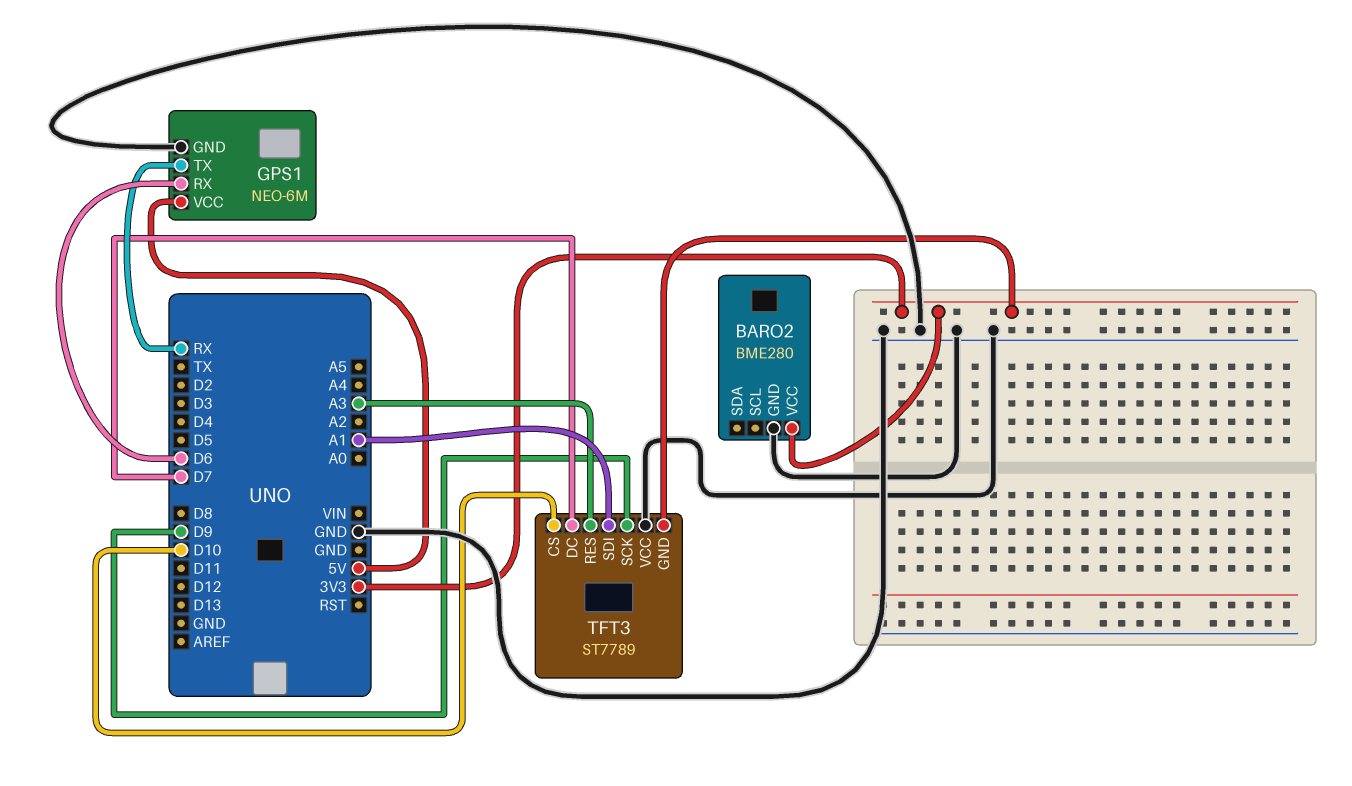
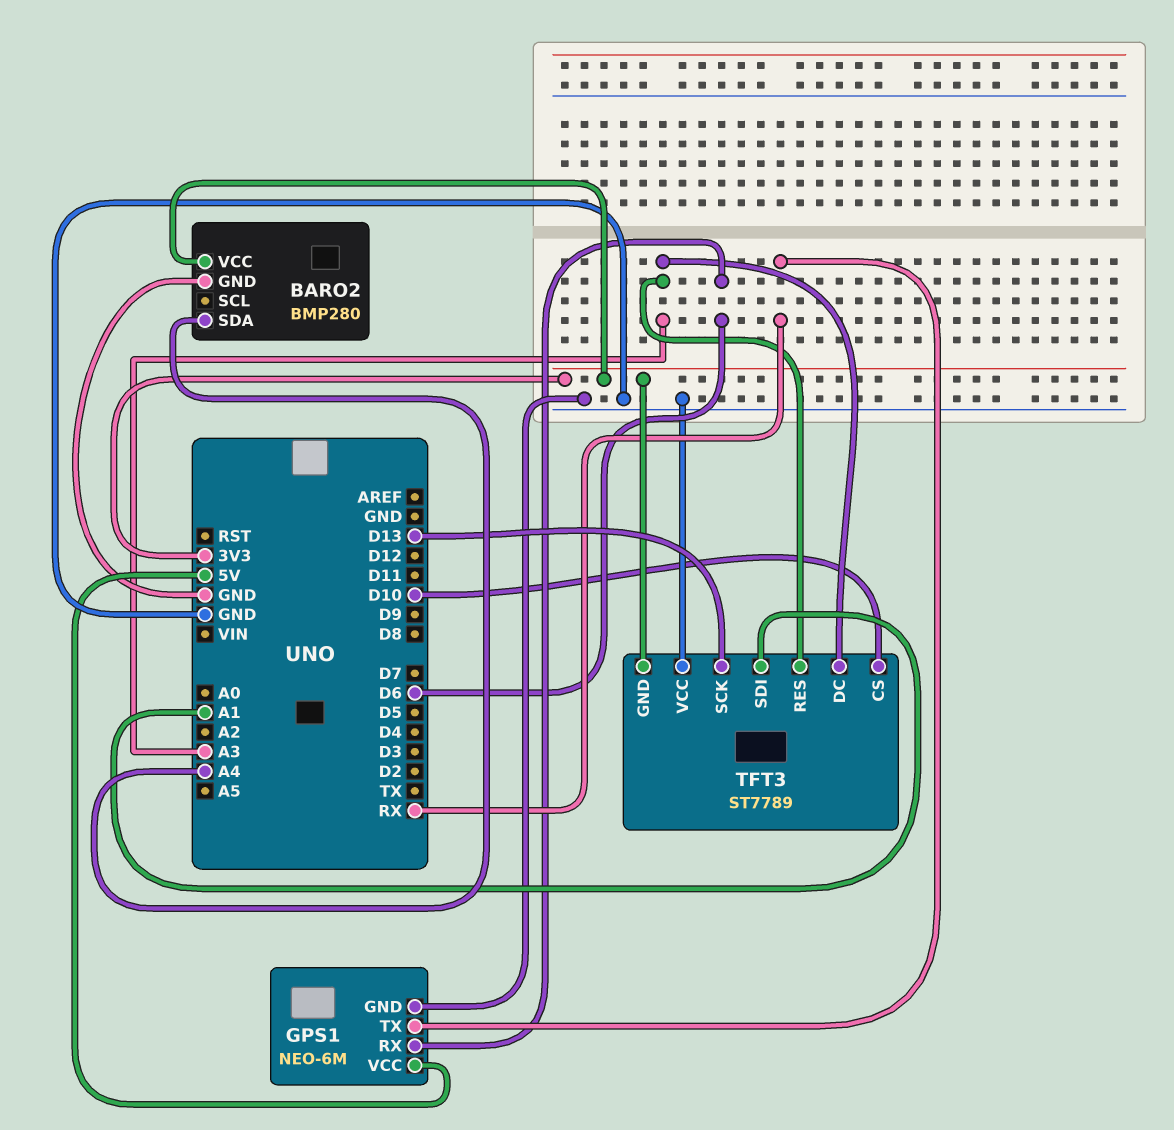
BARO2: BME280 -> BMP280
BARO2 pin SDA: none -> A4
TFT3 pin DC: D7 -> A3
TFT3 pin SCK: D9 -> D13

